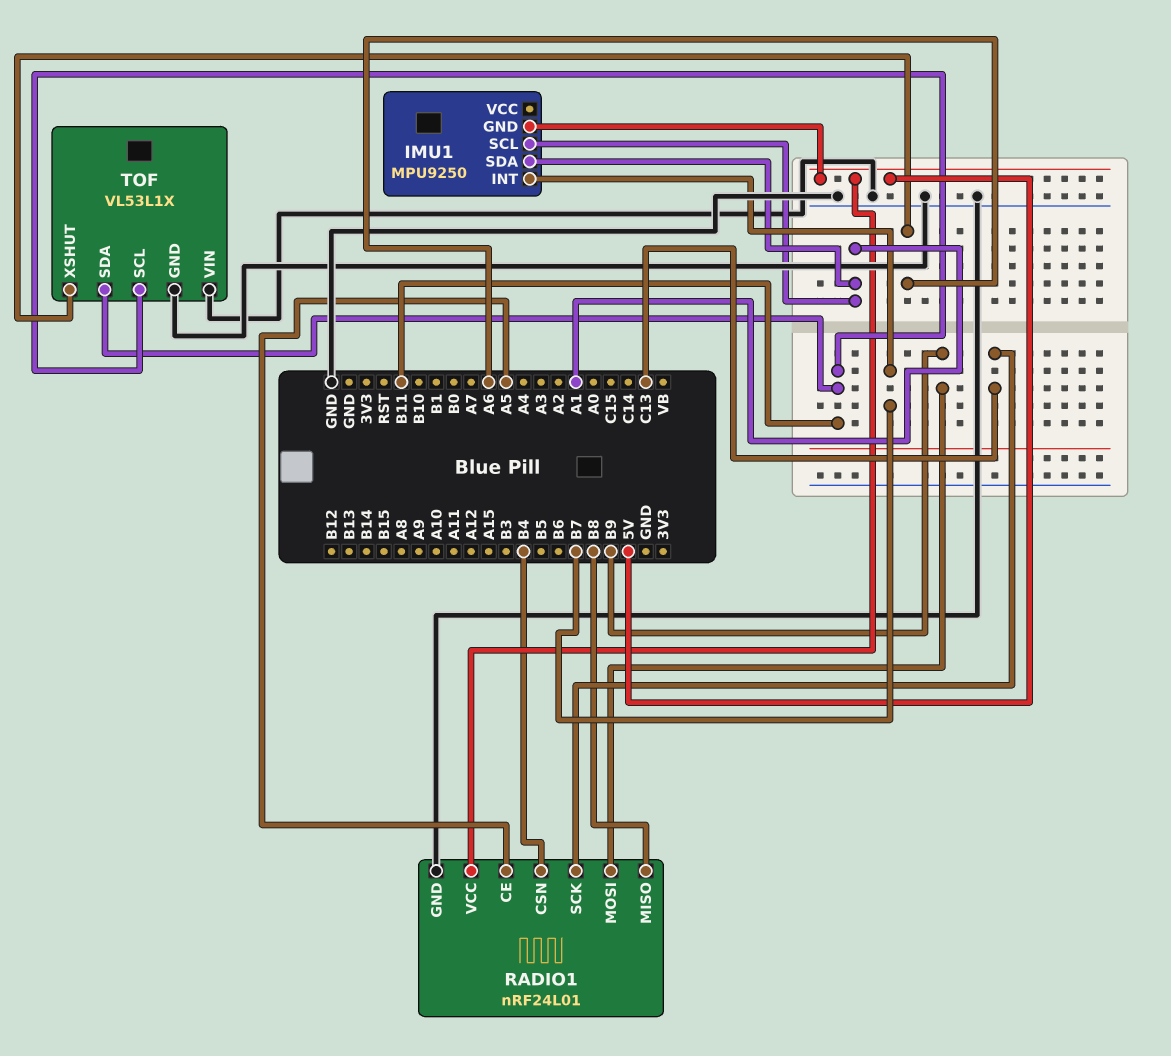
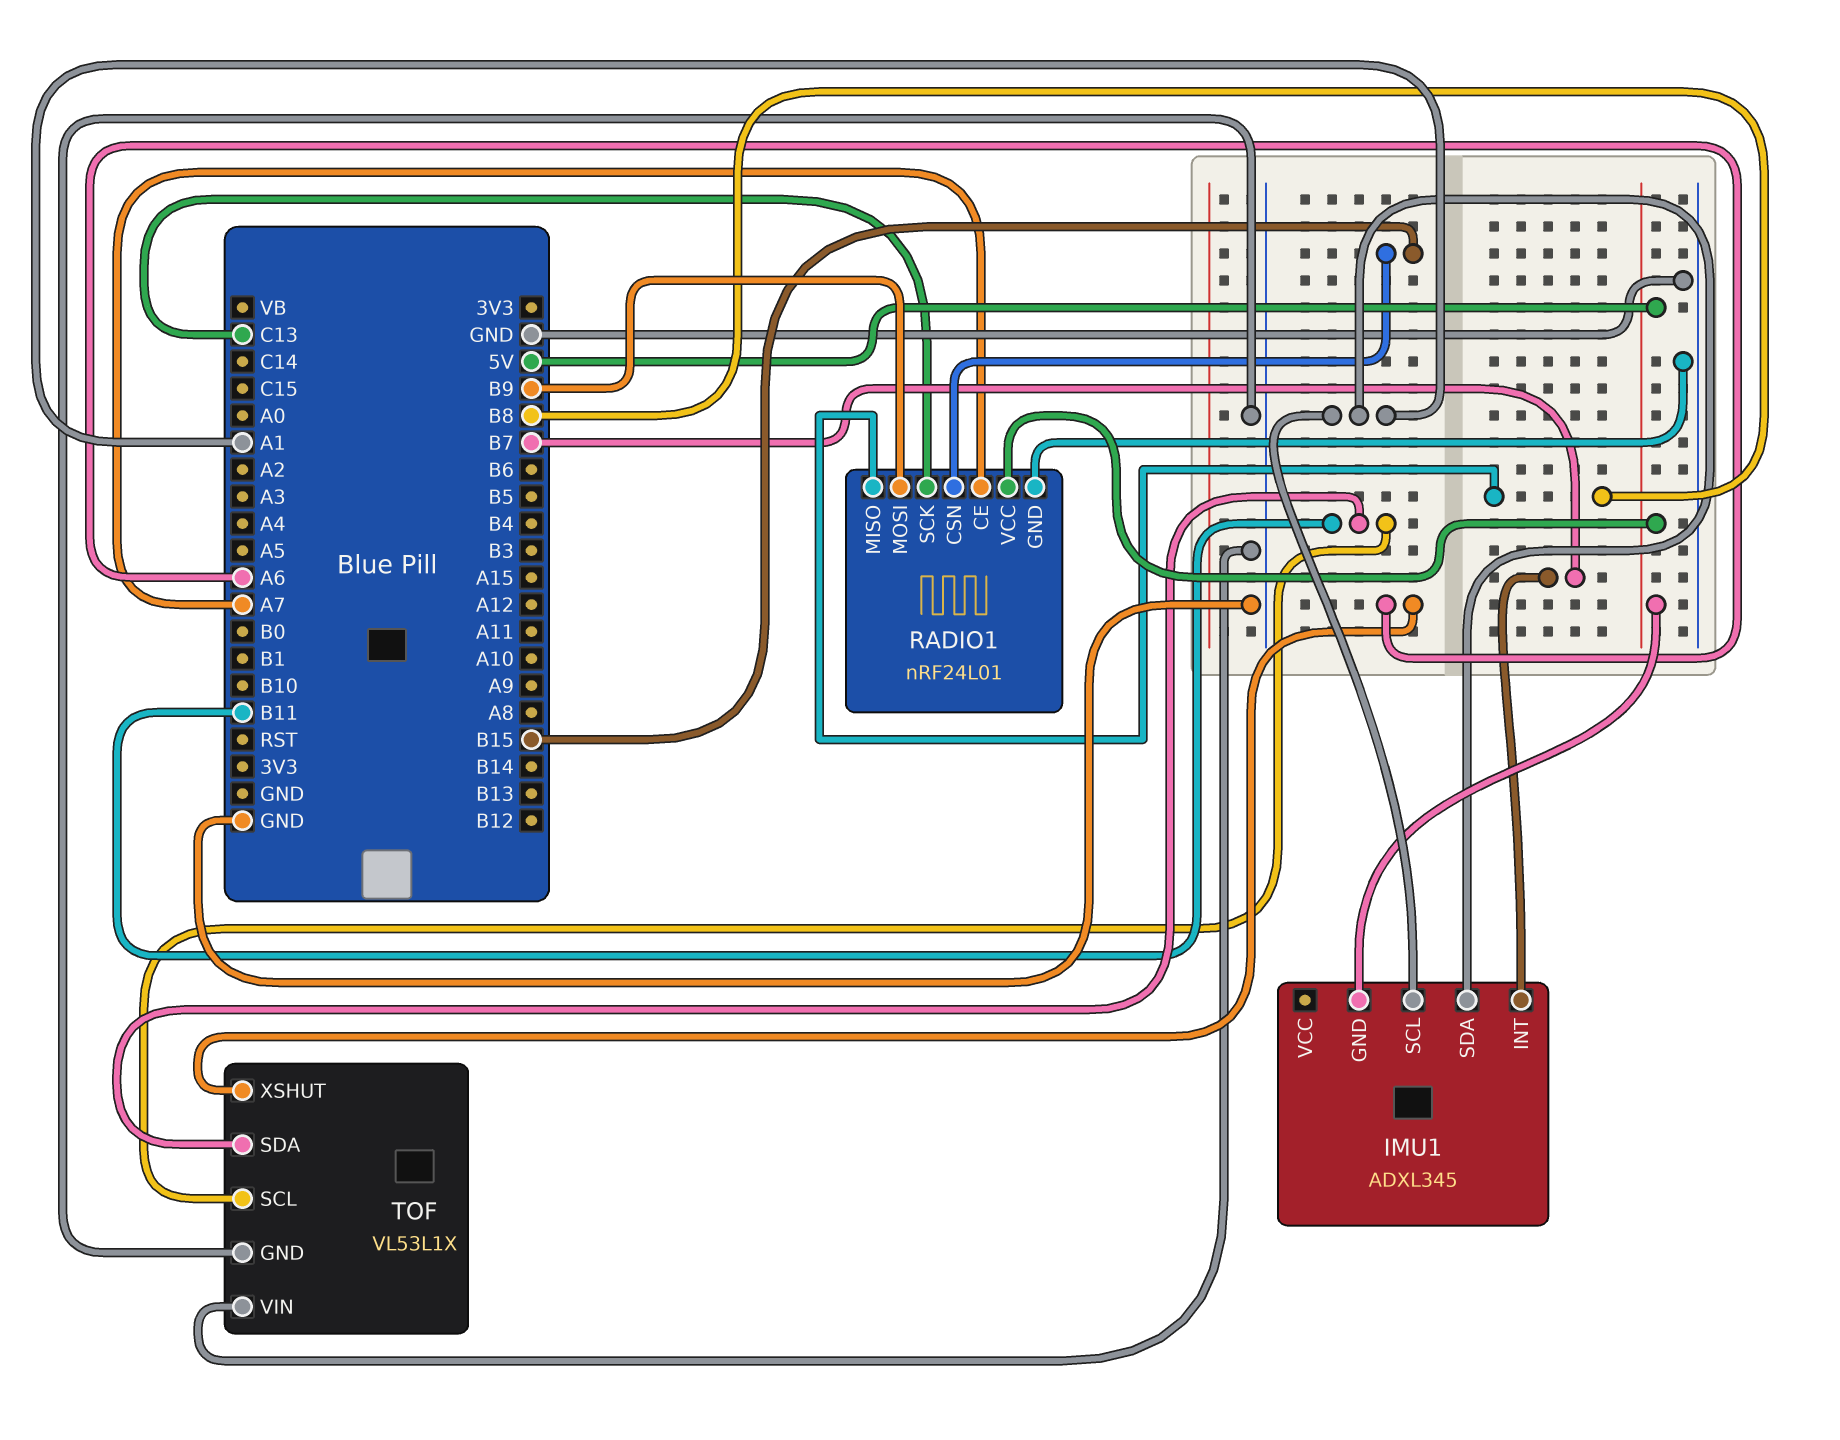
IMU1: MPU9250 -> ADXL345
RADIO1 pin CE: A5 -> A7
RADIO1 pin CSN: B4 -> B15

